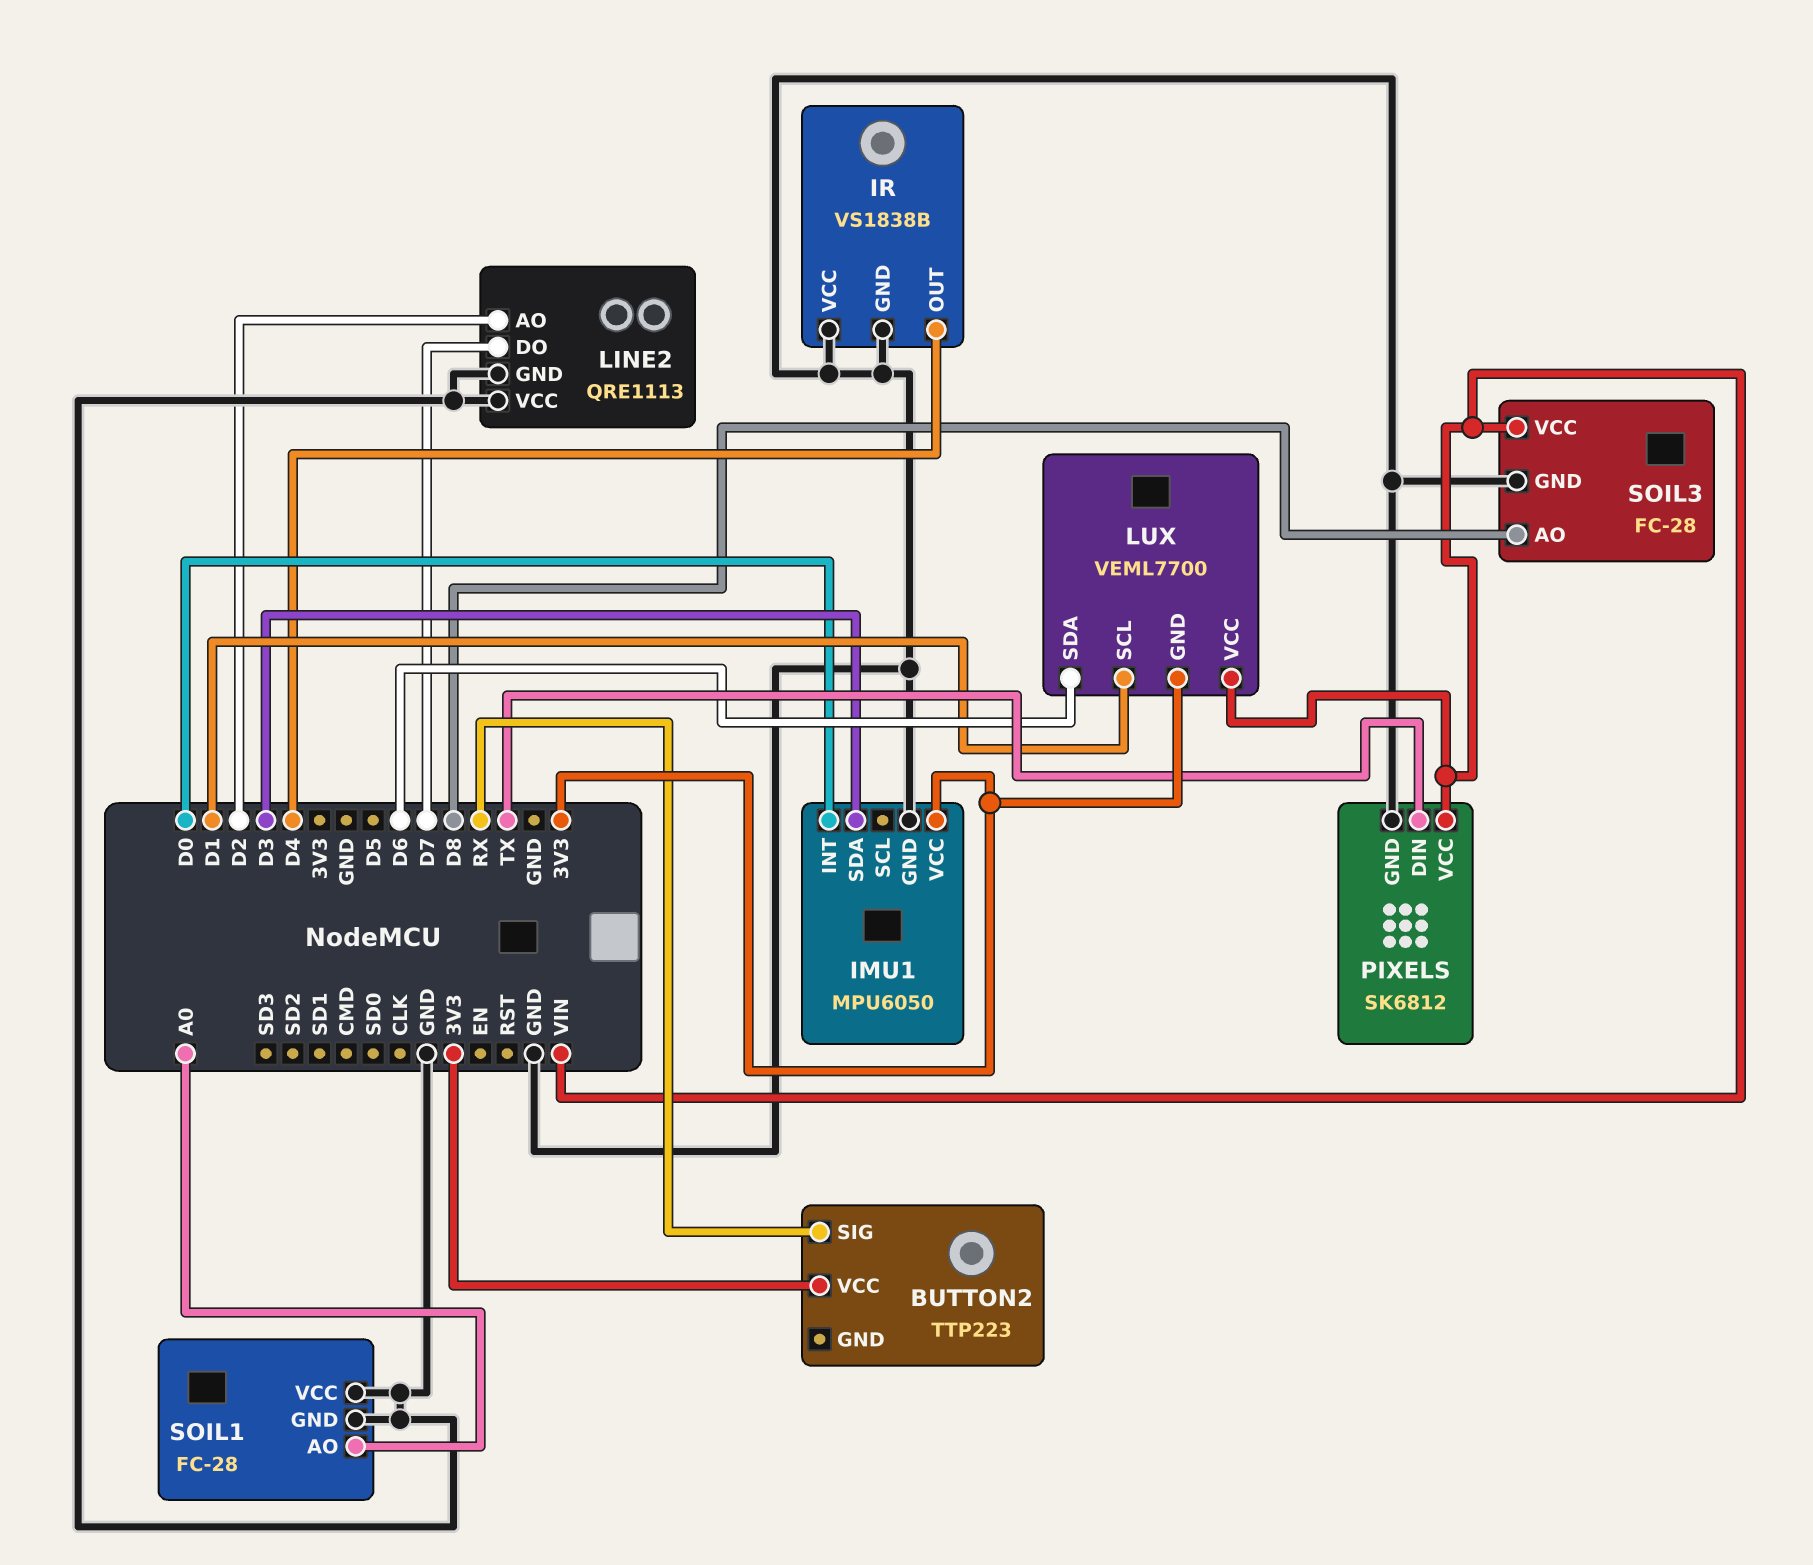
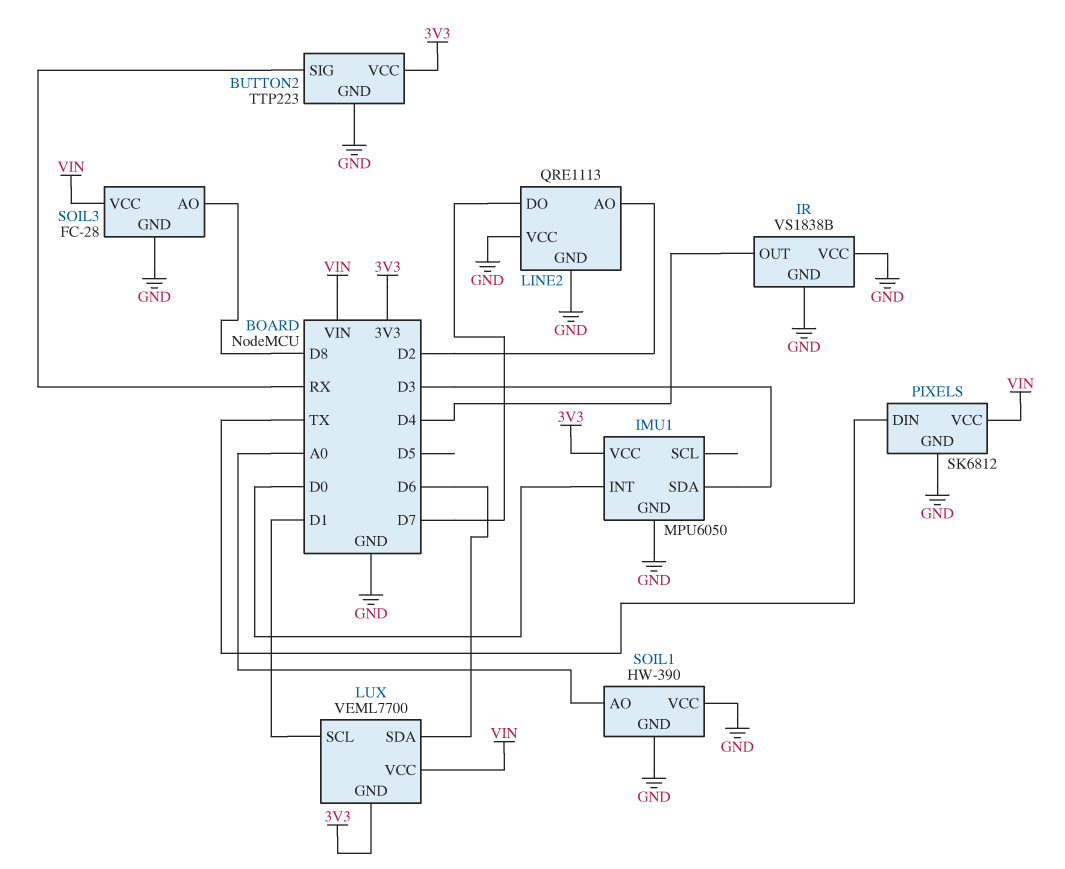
BUTTON2 pin GND: none -> GND
SOIL1: FC-28 -> HW-390

